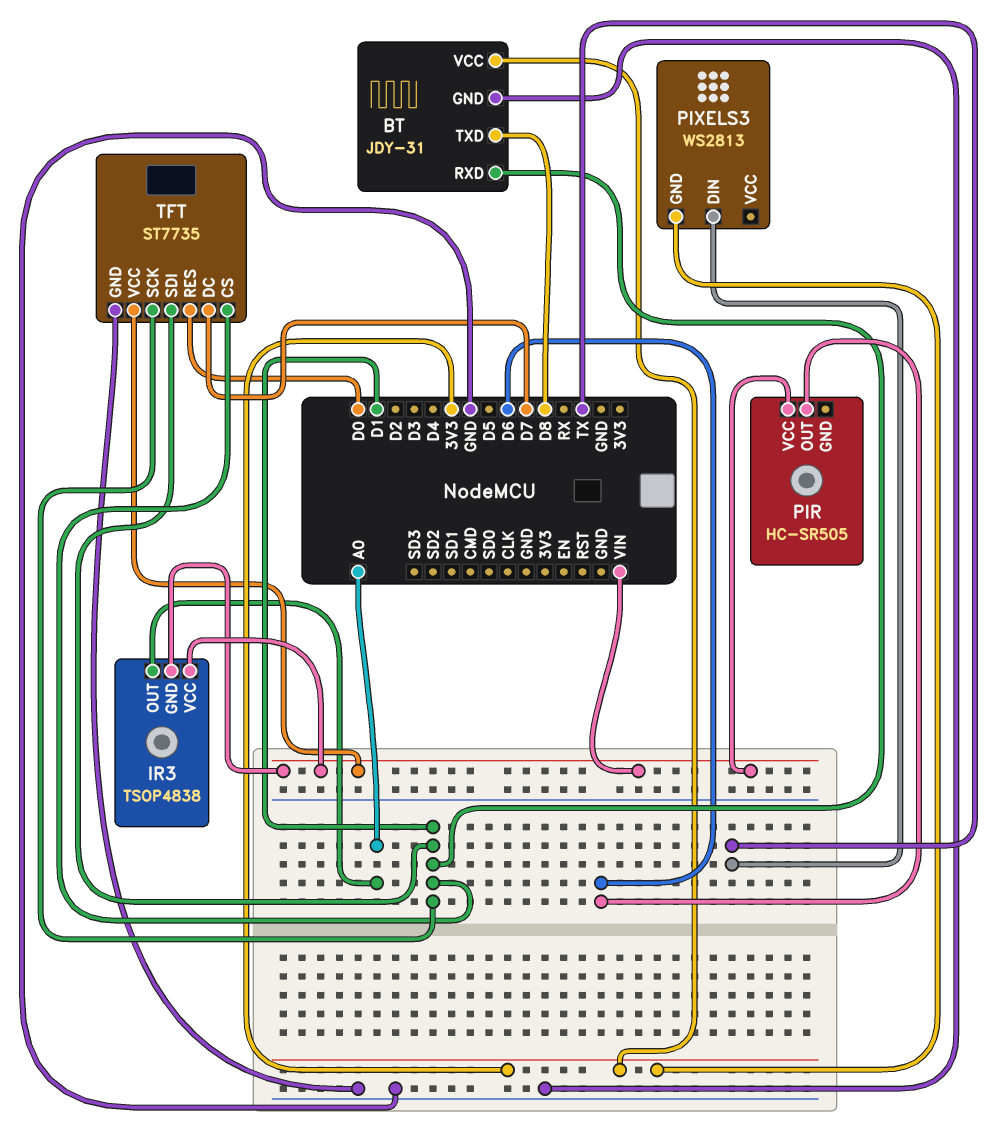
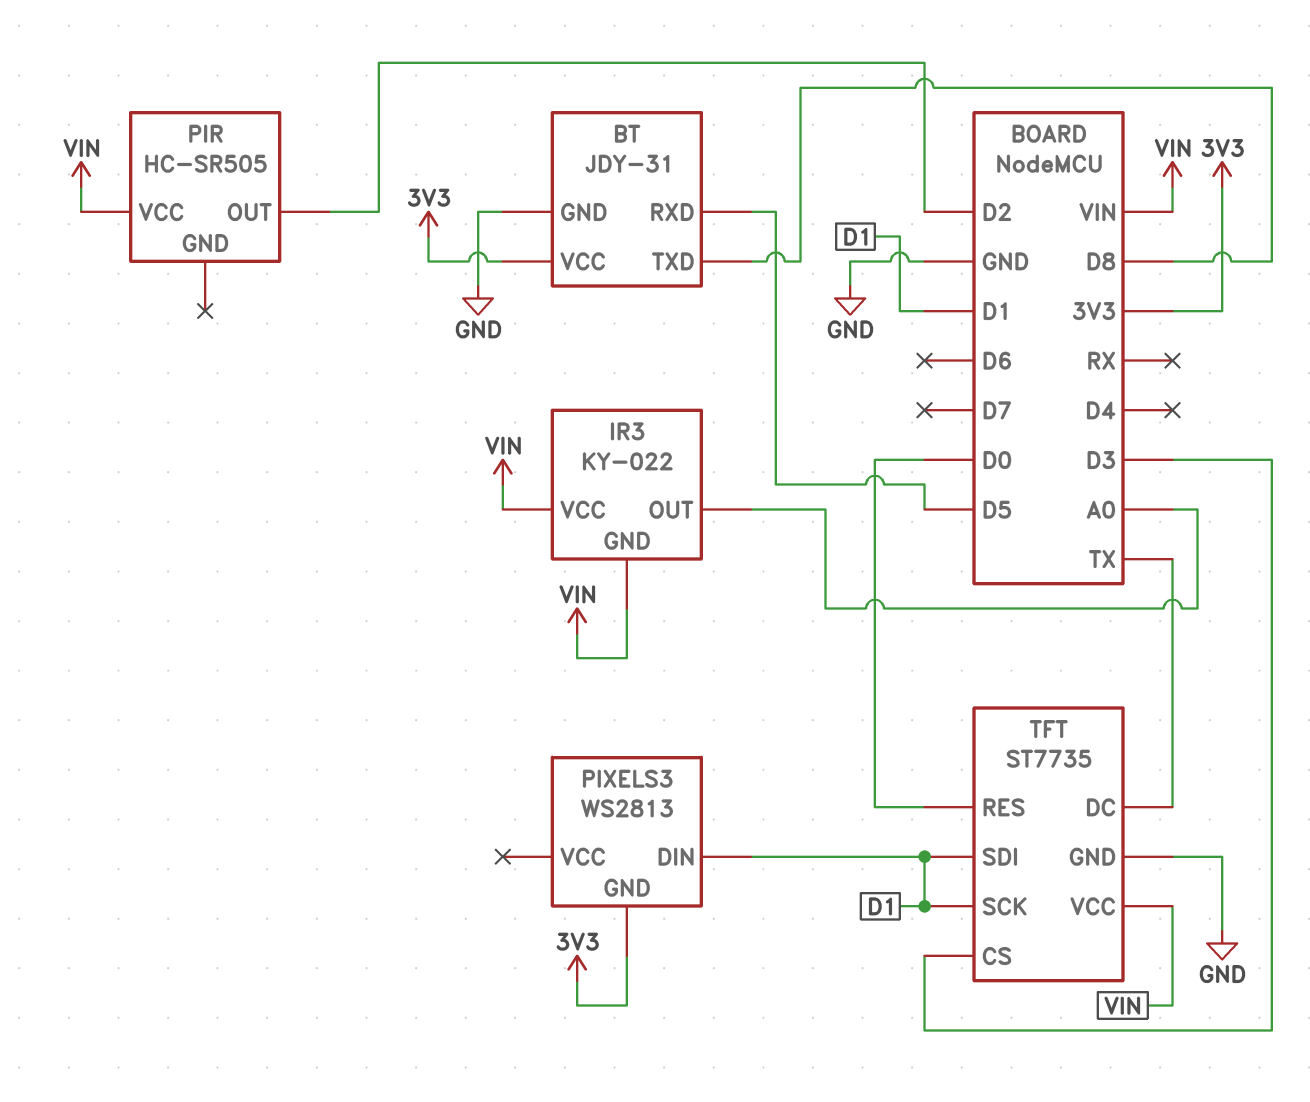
BT pin RXD: D1 -> D5
IR3: TSOP4838 -> KY-022
PIR pin OUT: D6 -> D2
PIXELS3 pin DIN: TX -> D1
TFT pin CS: D1 -> D3
TFT pin DC: D7 -> TX

